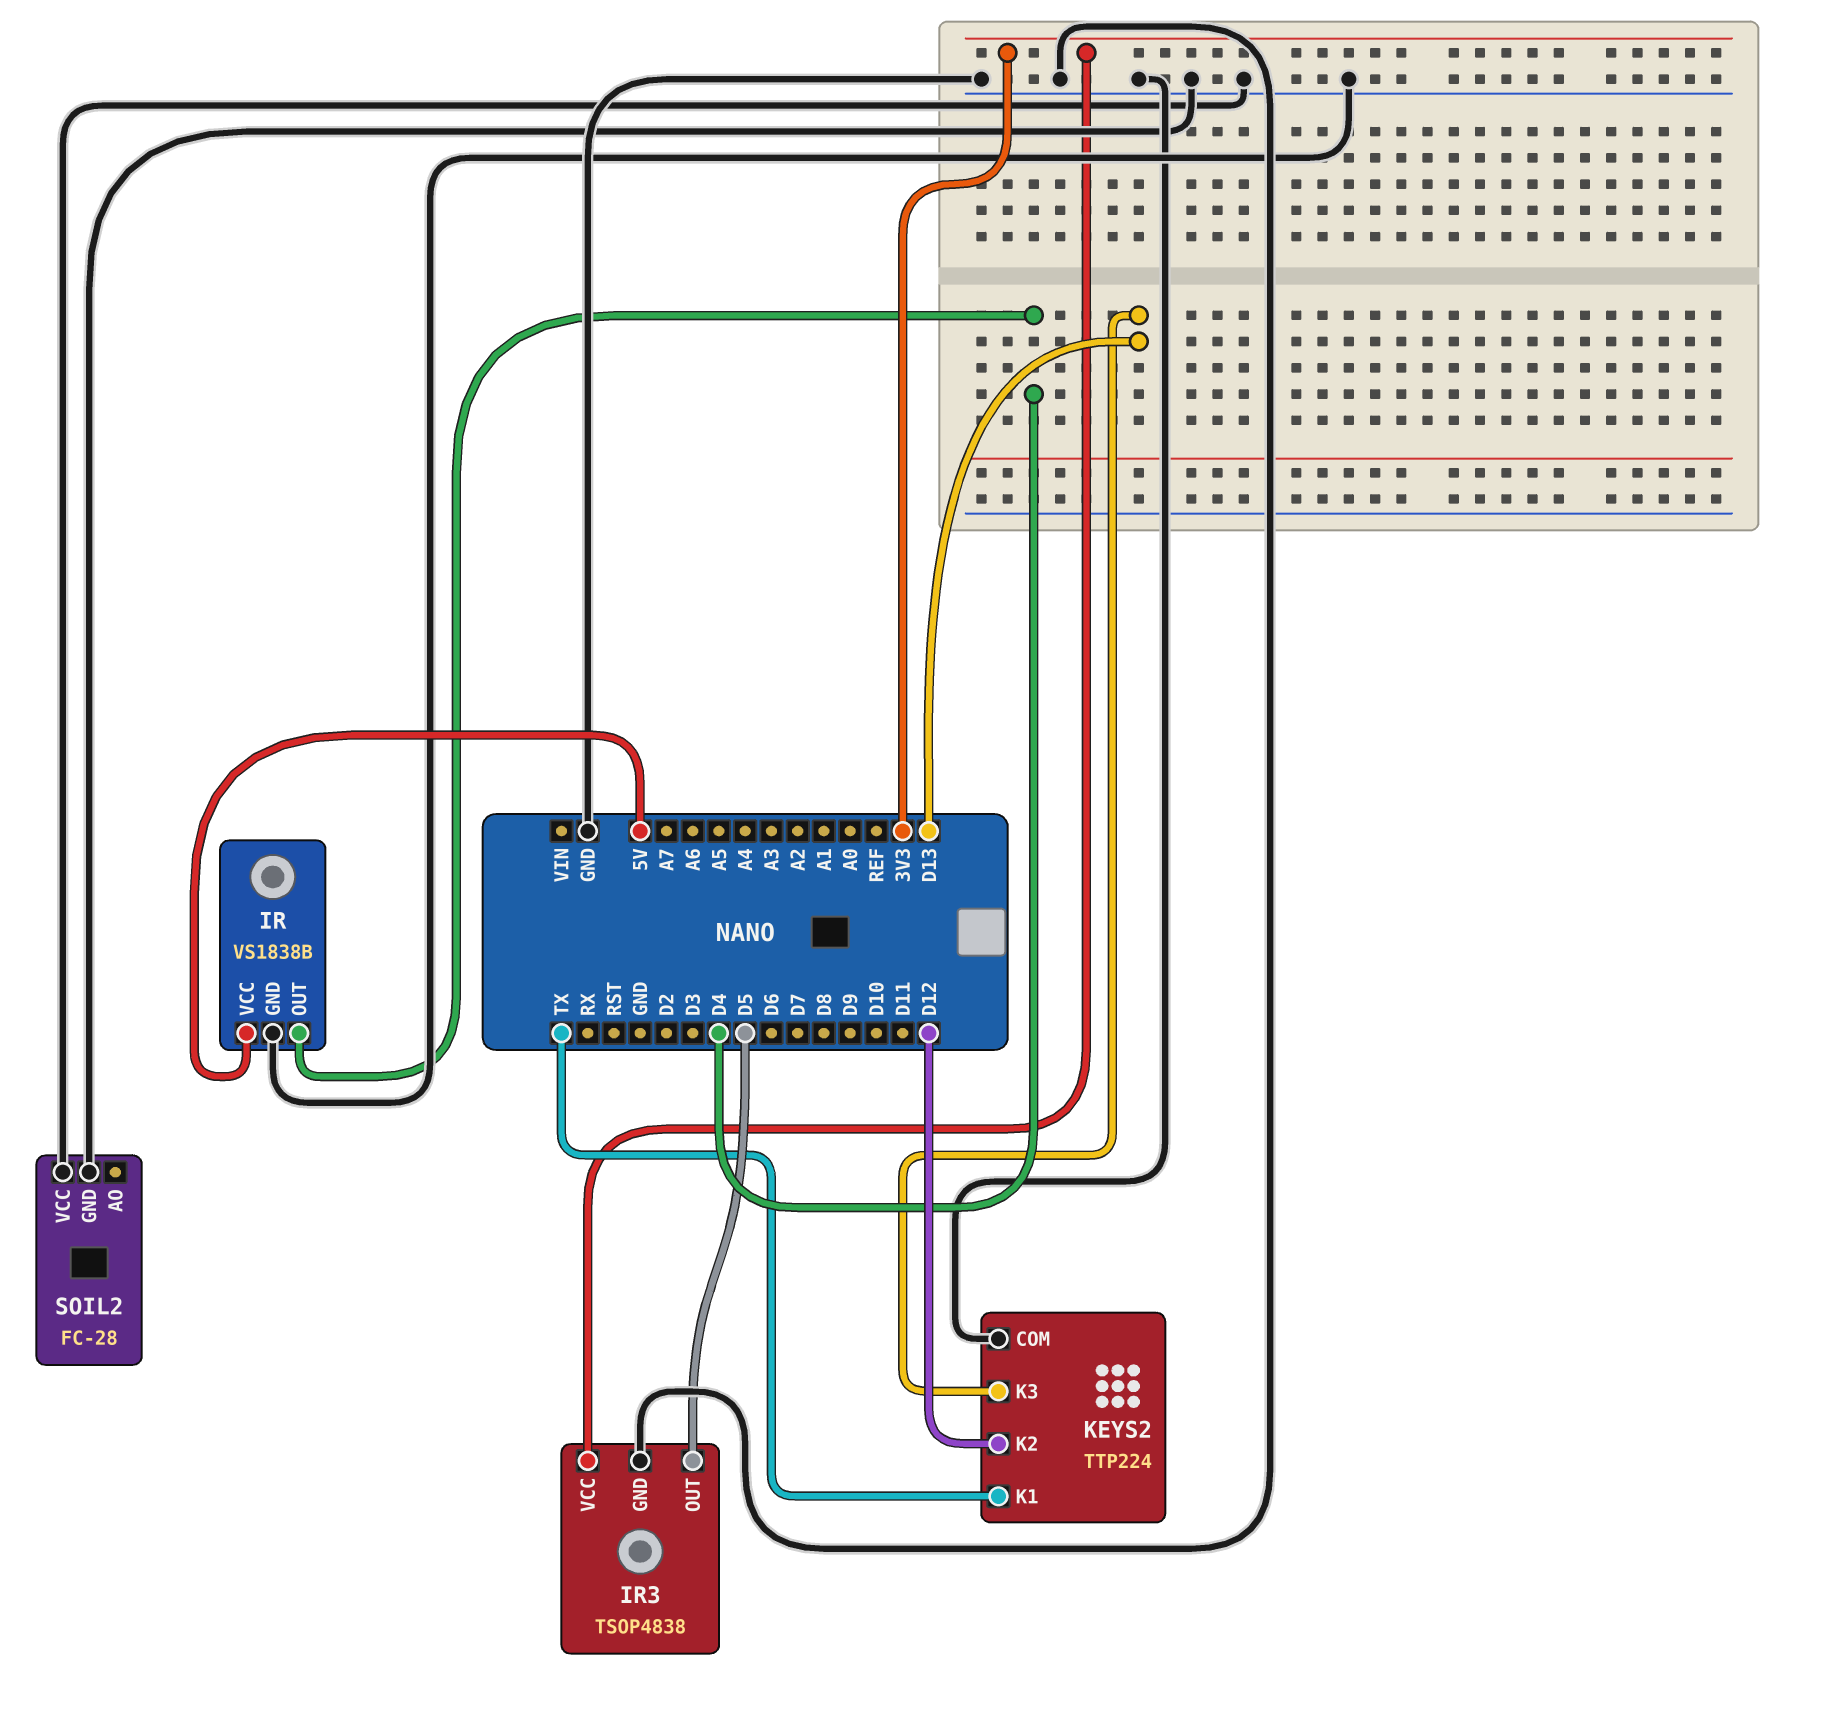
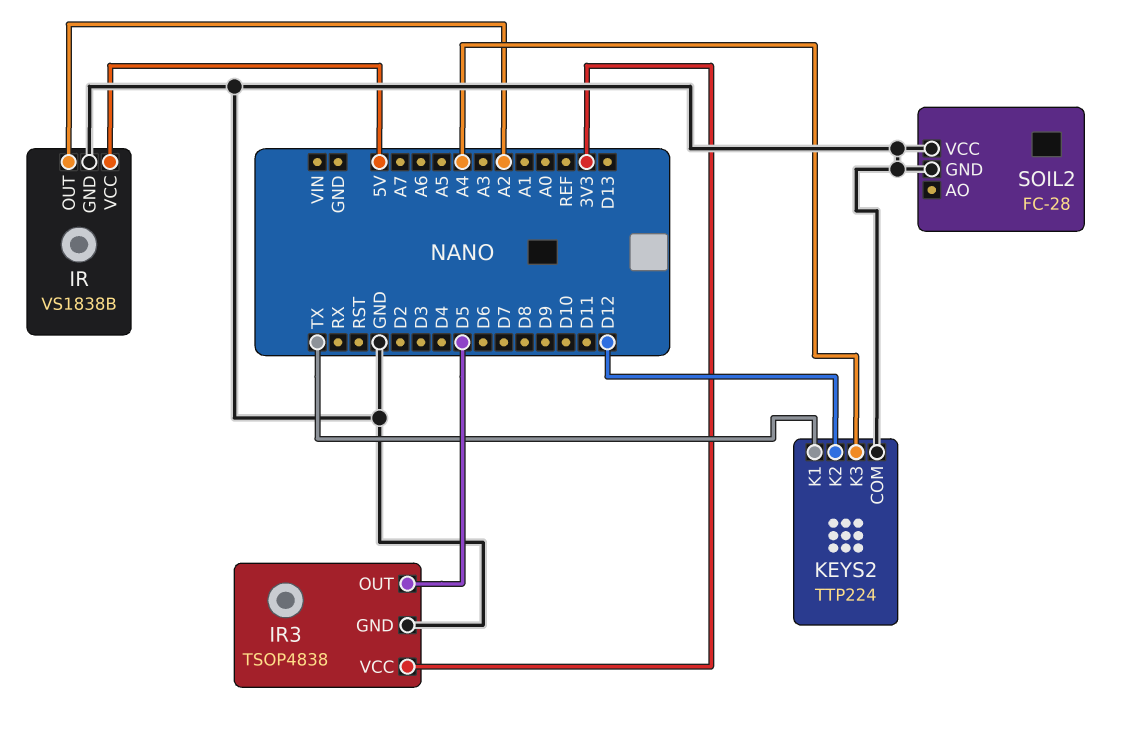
IR pin OUT: D4 -> A2
KEYS2 pin K3: D13 -> A4

